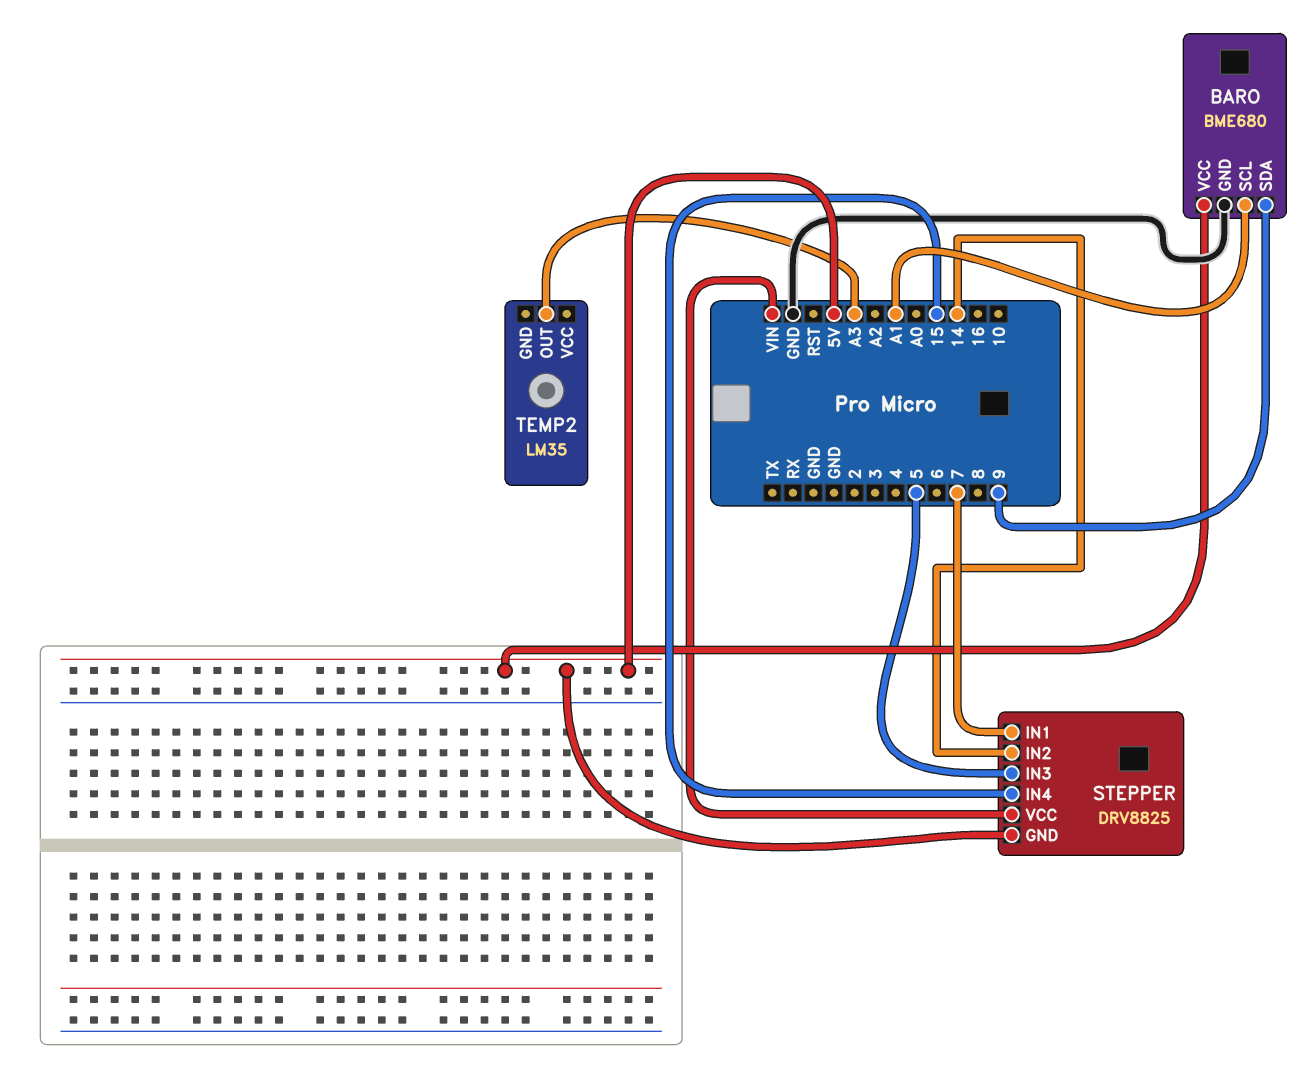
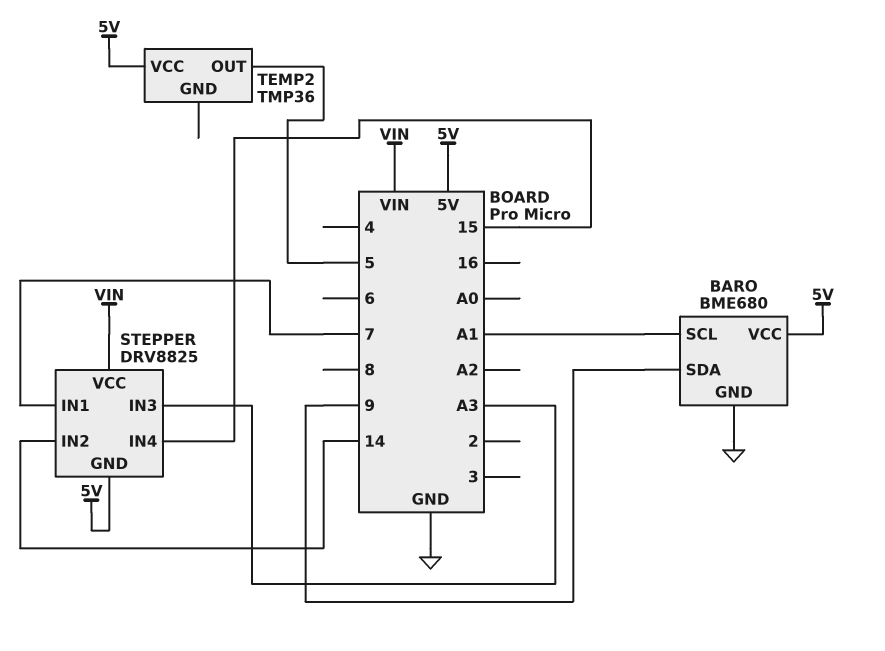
STEPPER pin IN3: 5 -> A3
TEMP2: LM35 -> TMP36
TEMP2 pin OUT: A3 -> 5
TEMP2 pin VCC: none -> 5V

